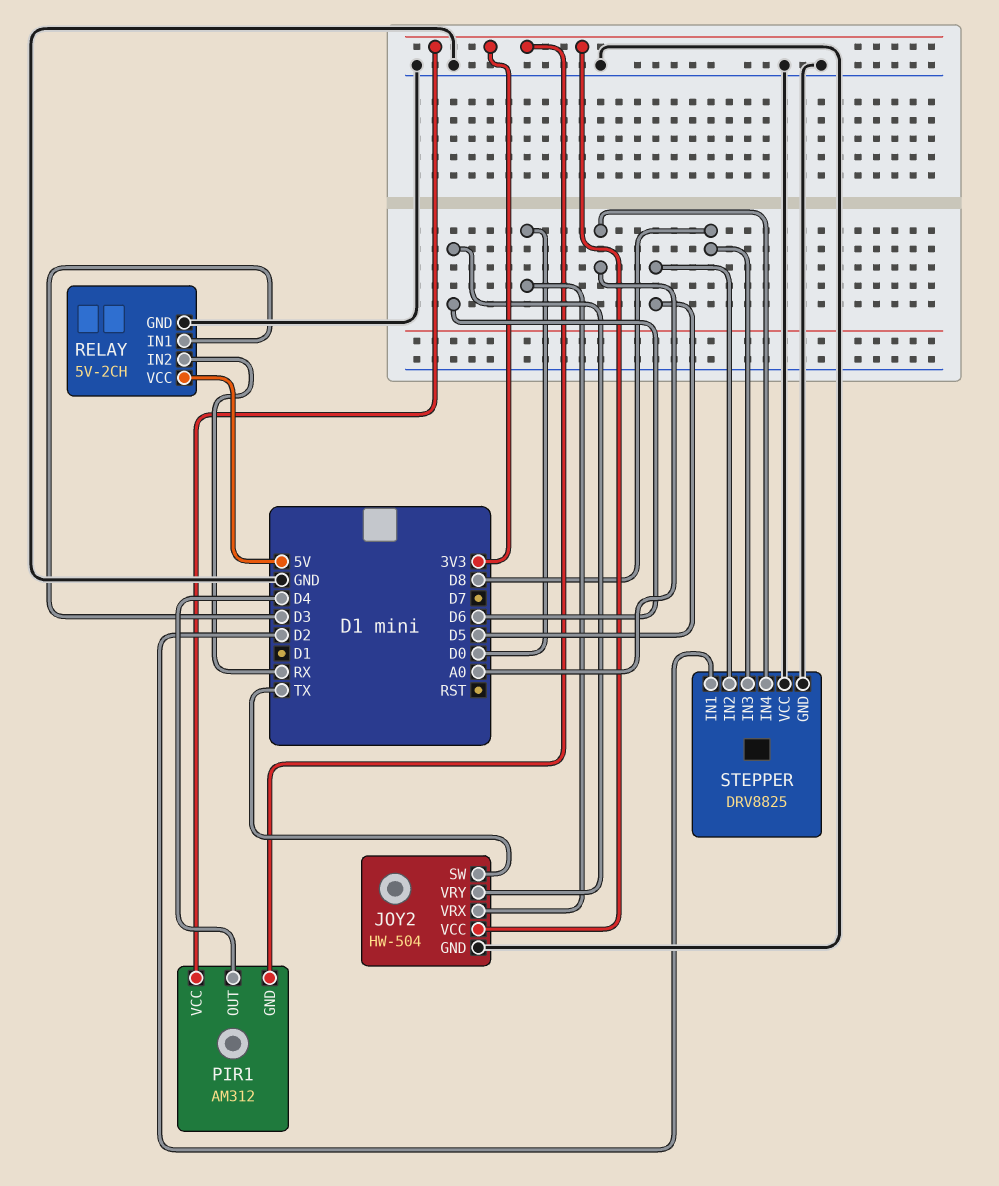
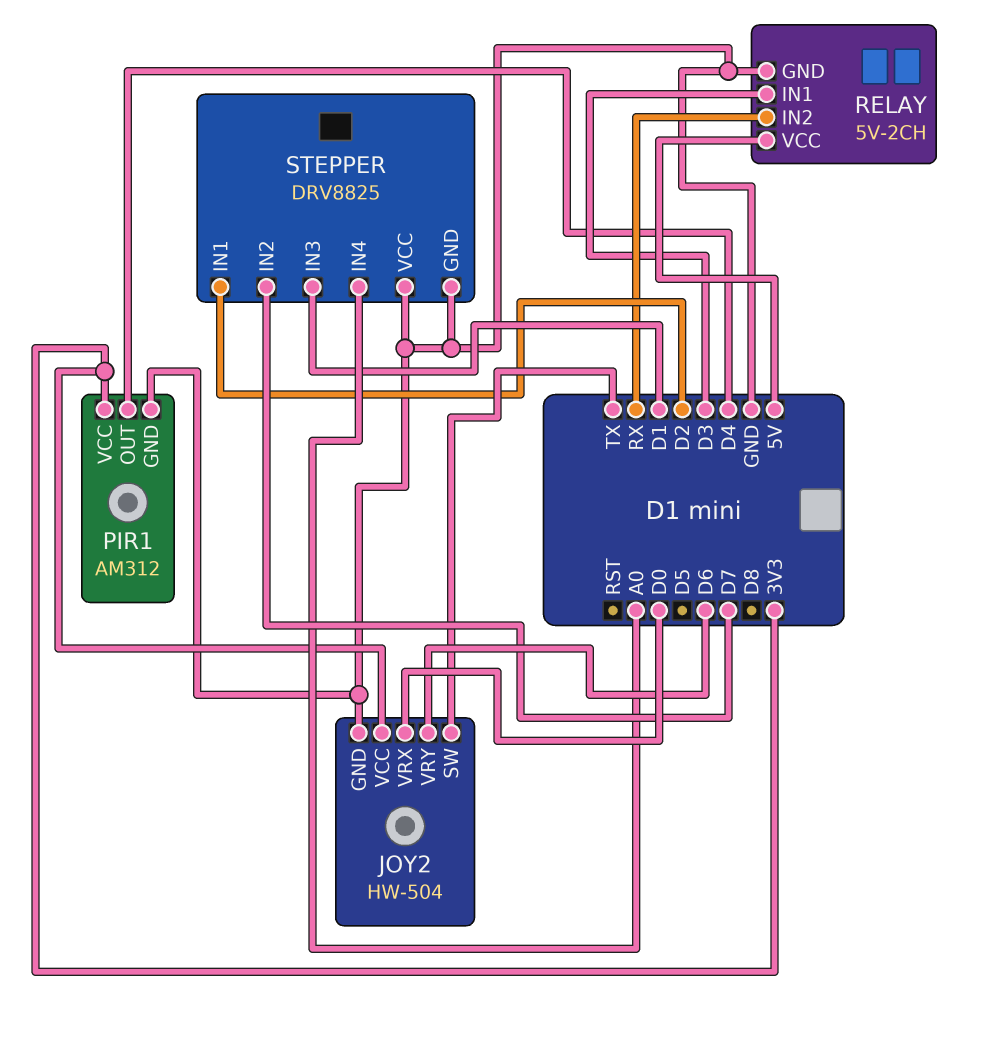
PIR1 pin GND: 3V3 -> GND
STEPPER pin IN2: D5 -> D7
STEPPER pin IN3: D8 -> D1

